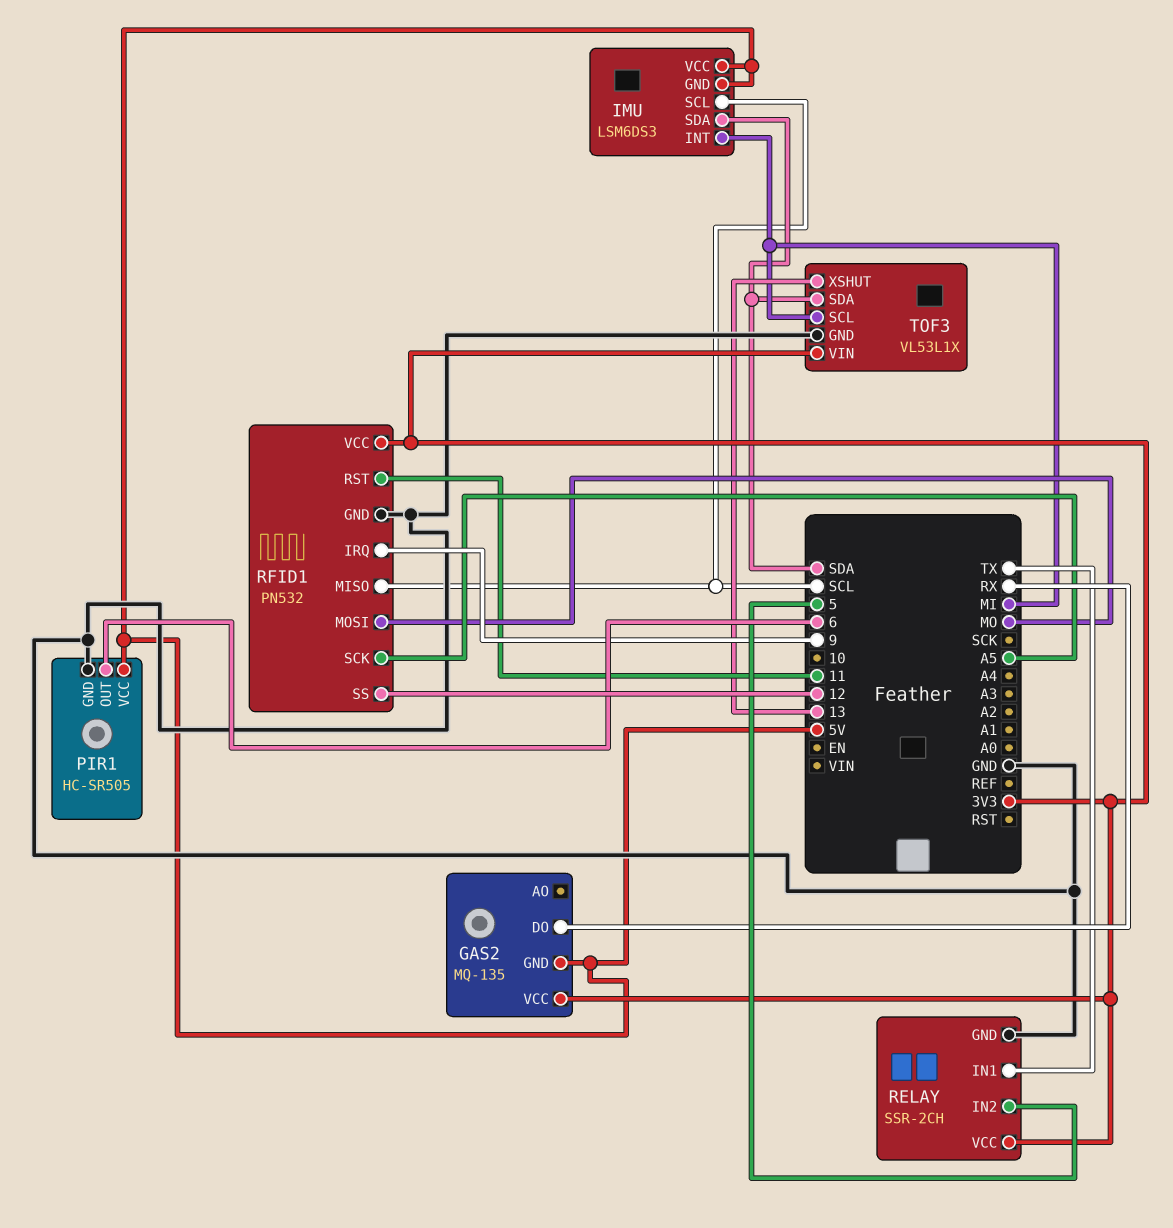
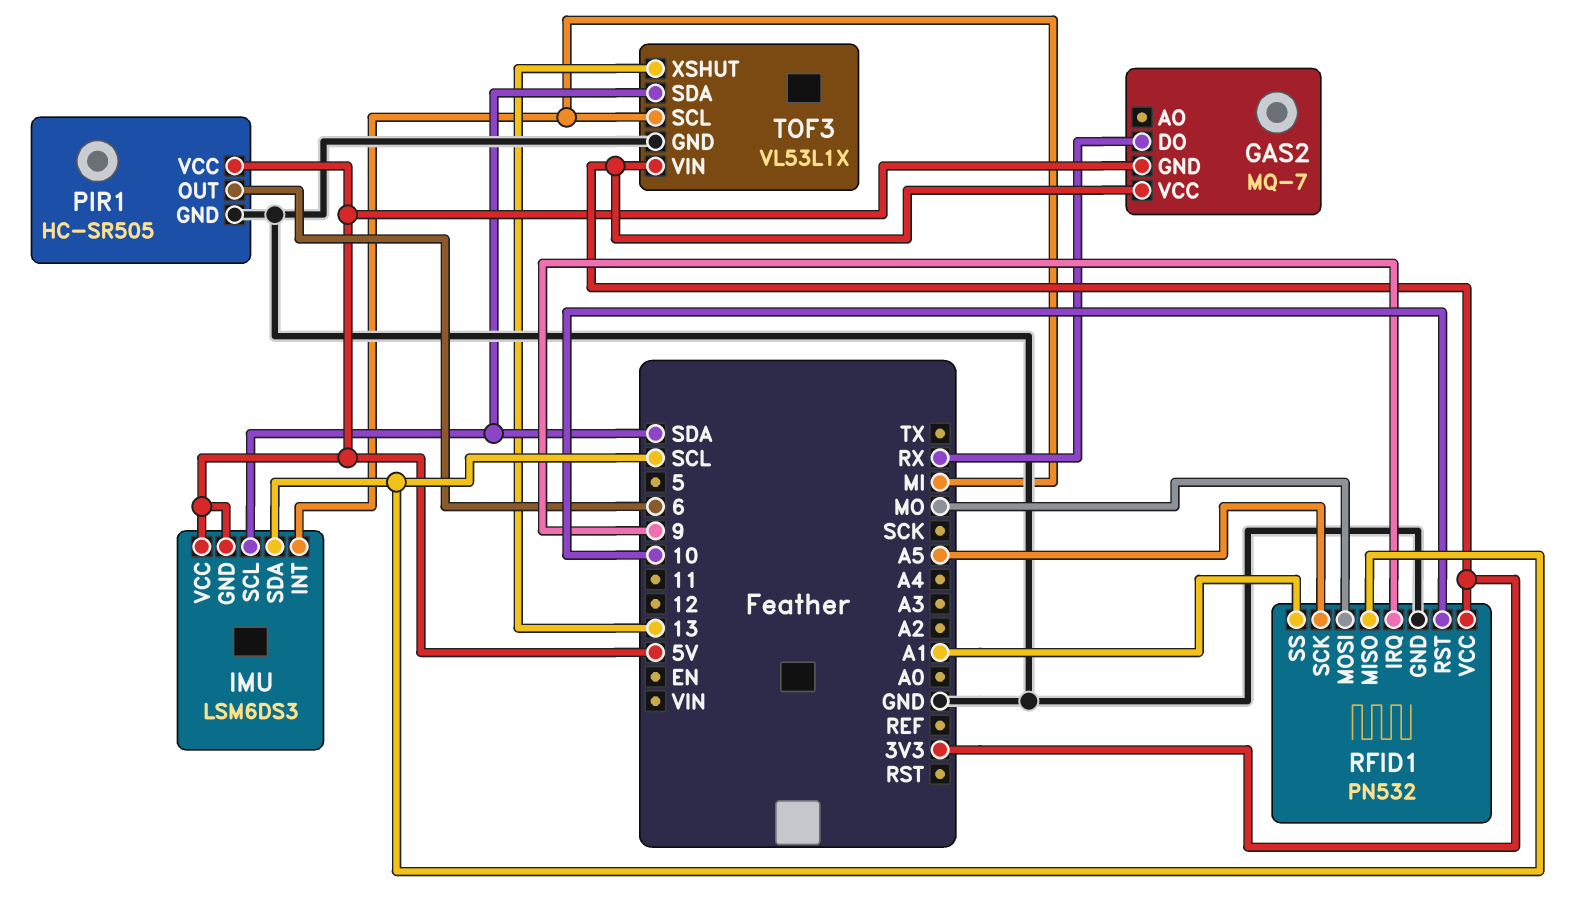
GAS2: MQ-135 -> MQ-7
IMU pin SCL: SCL -> SDA
IMU pin SDA: SDA -> SCL
RELAY: SSR-2CH -> none
RELAY pin GND: GND -> none
RELAY pin IN1: TX -> none
RELAY pin IN2: 5 -> none
RELAY pin VCC: 3V3 -> none
RFID1 pin RST: 11 -> 10
RFID1 pin SS: 12 -> A1

